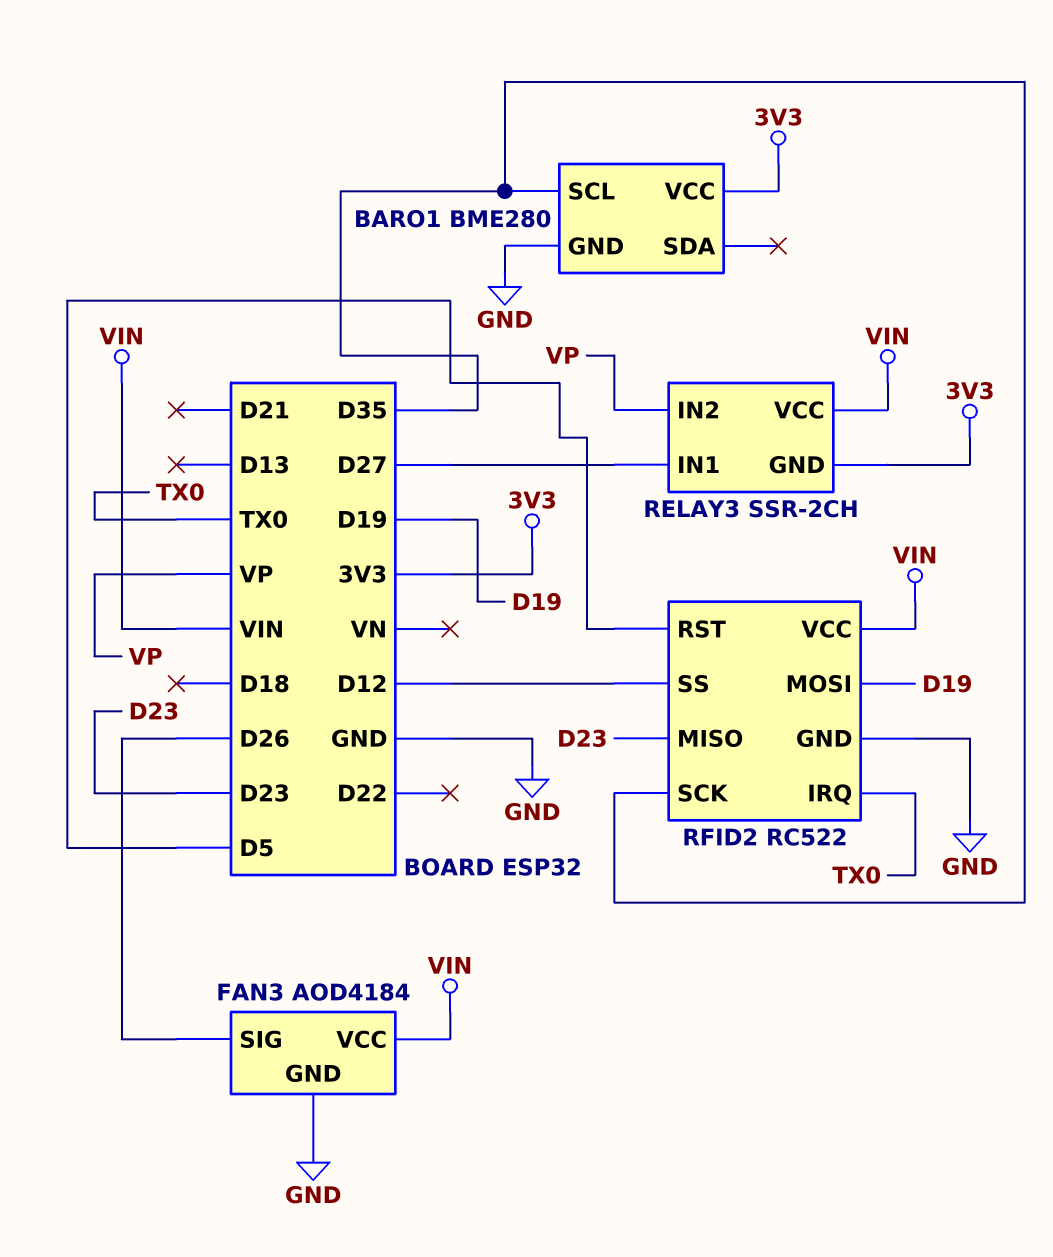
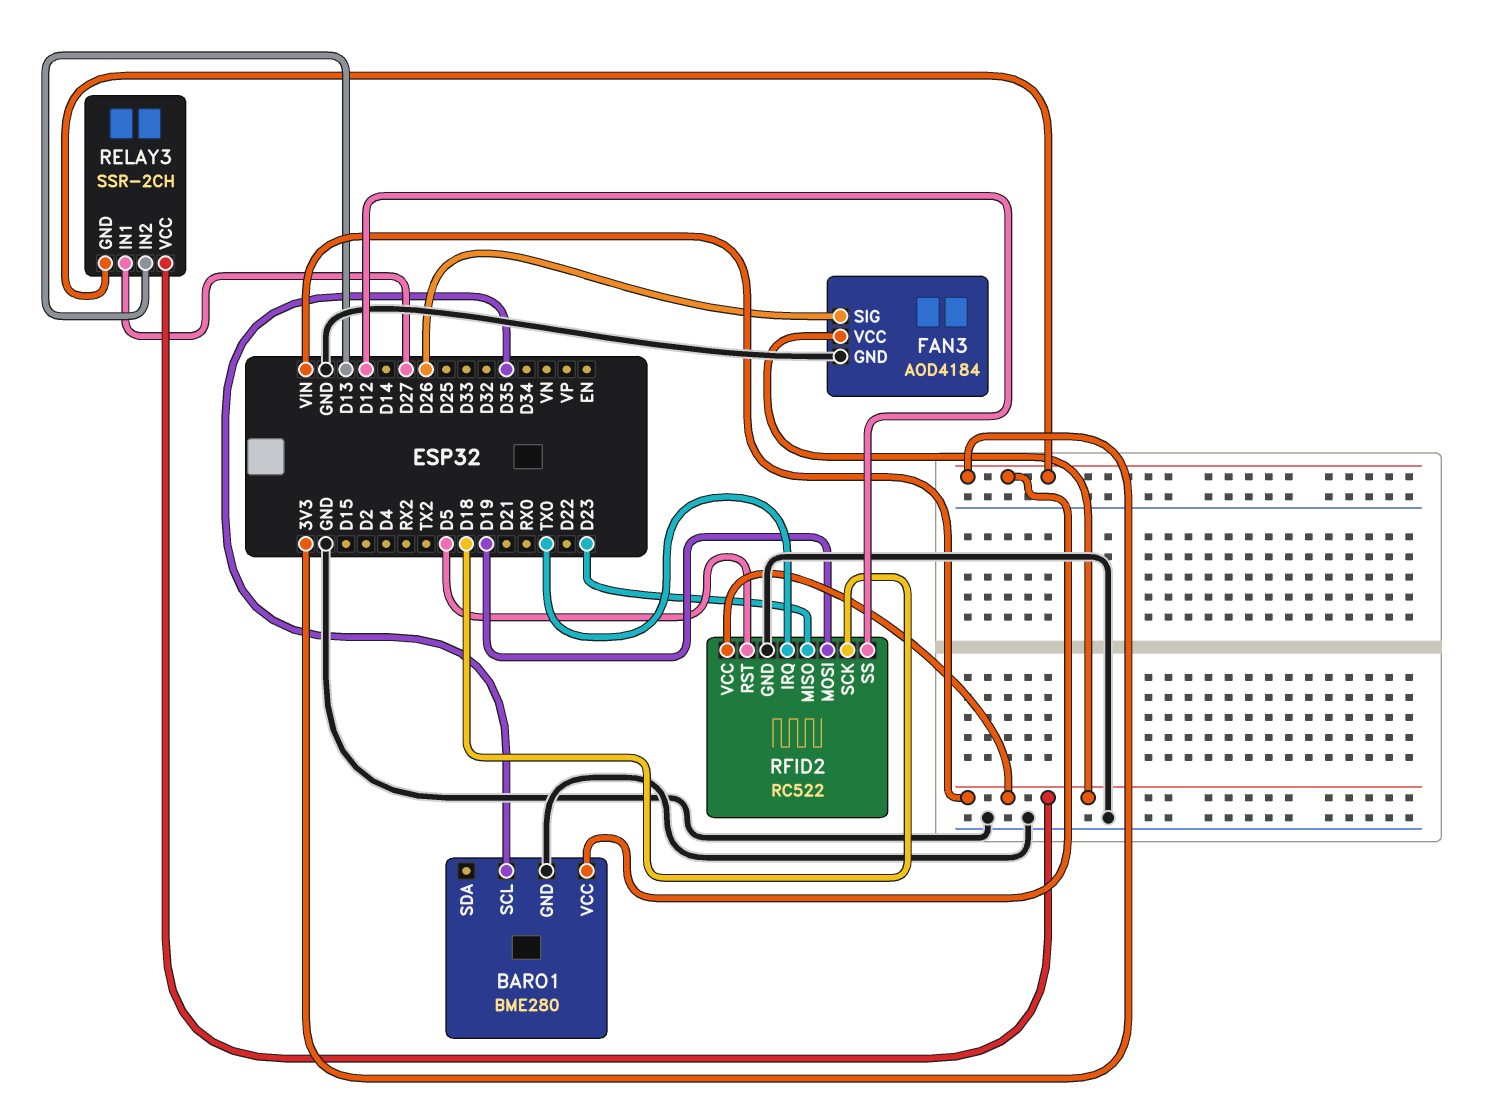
RELAY3 pin IN2: VP -> D13
RFID2 pin SCK: D35 -> D18

